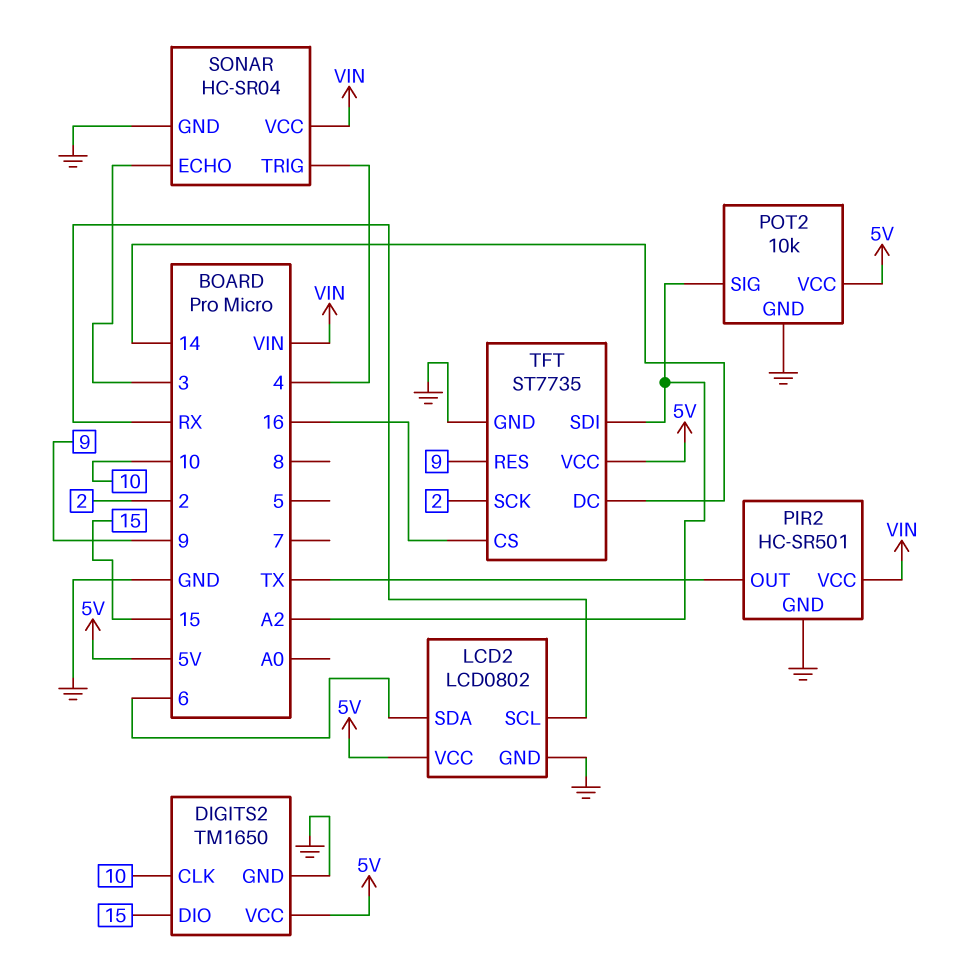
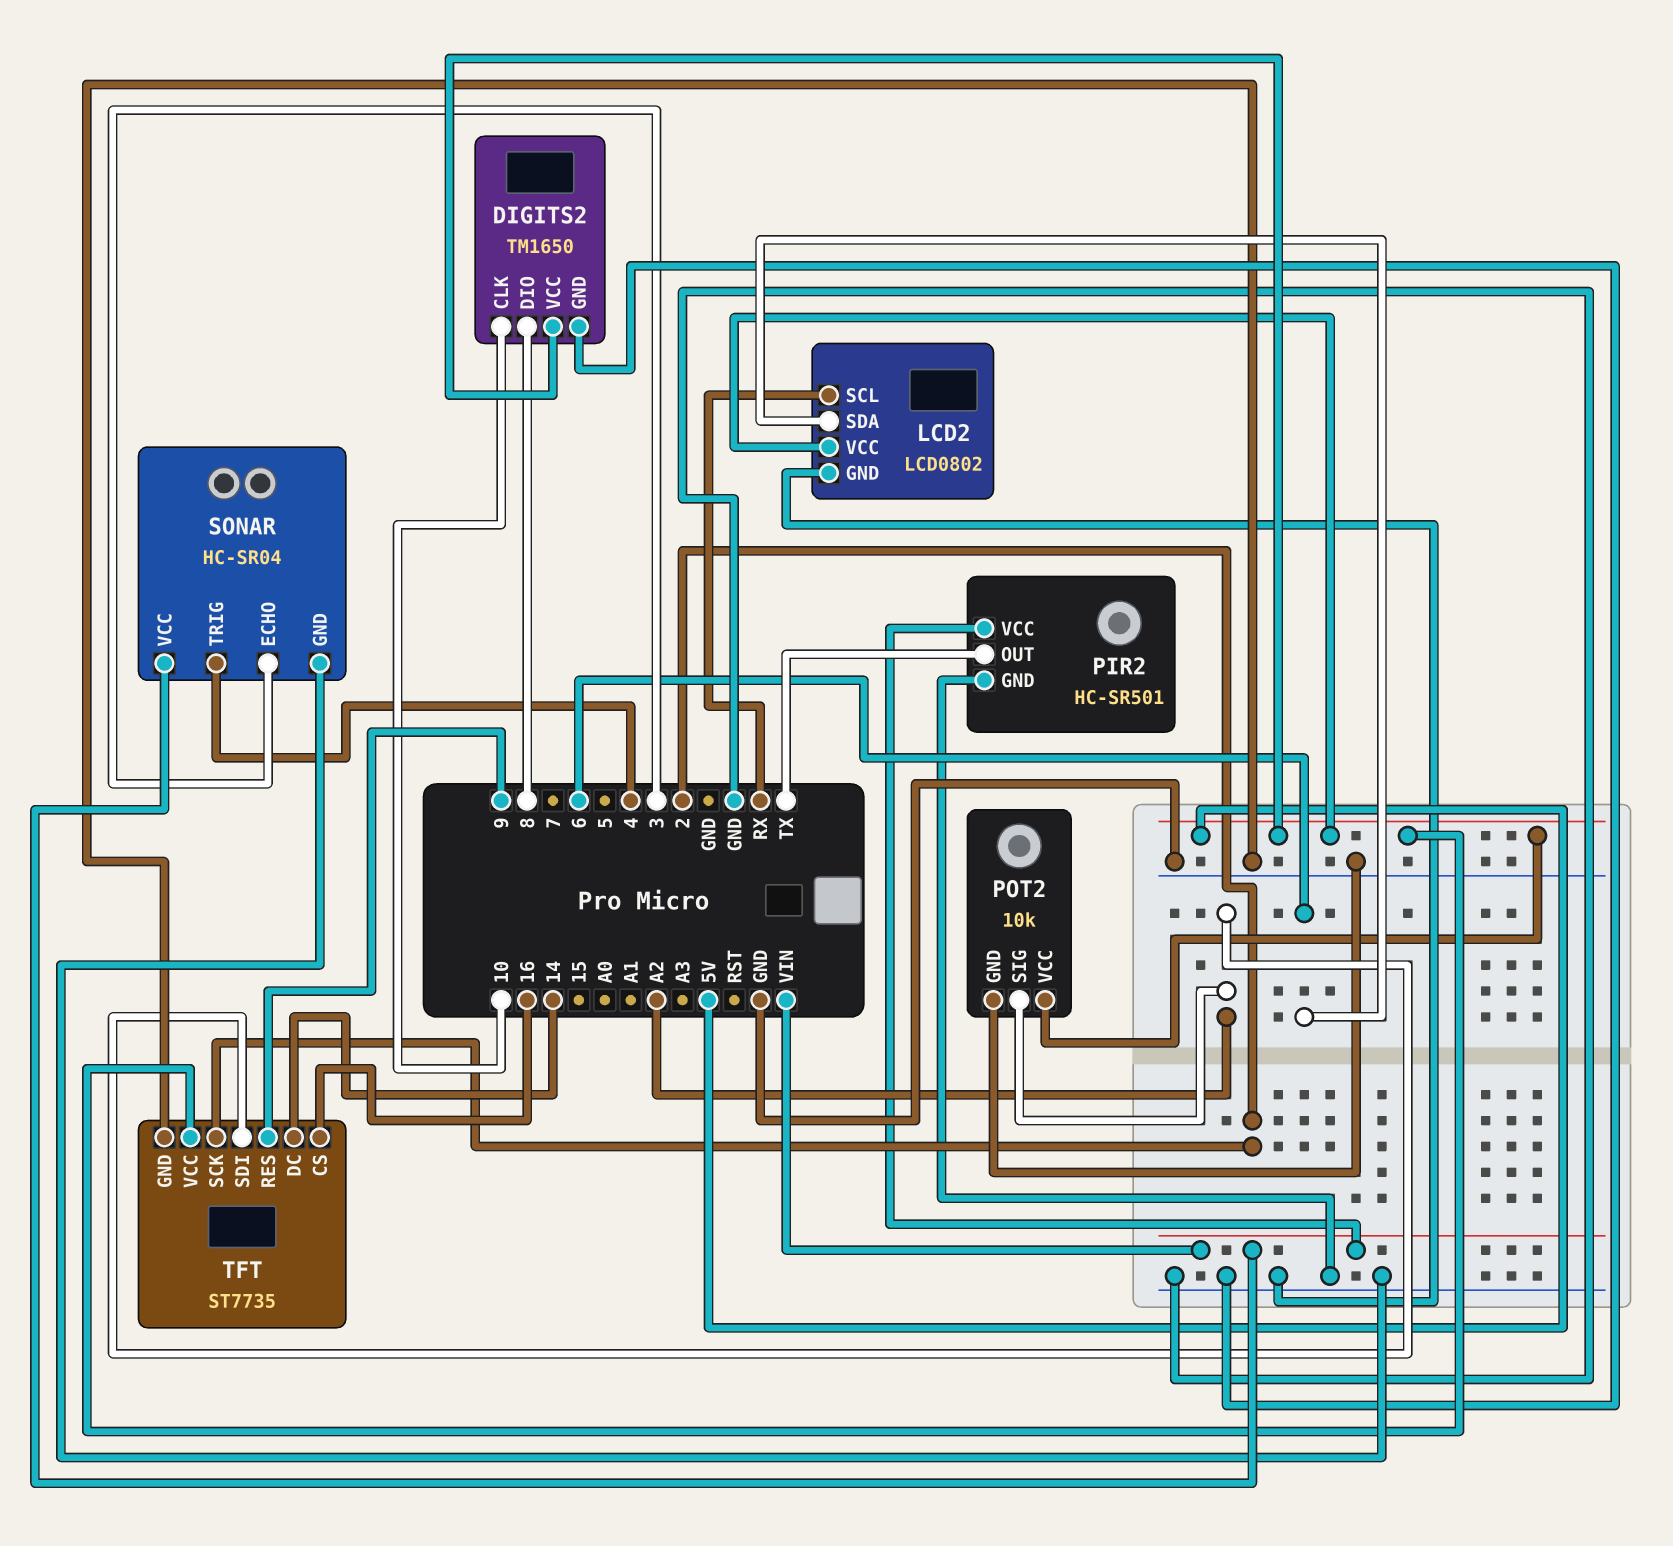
DIGITS2 pin DIO: 15 -> 8

